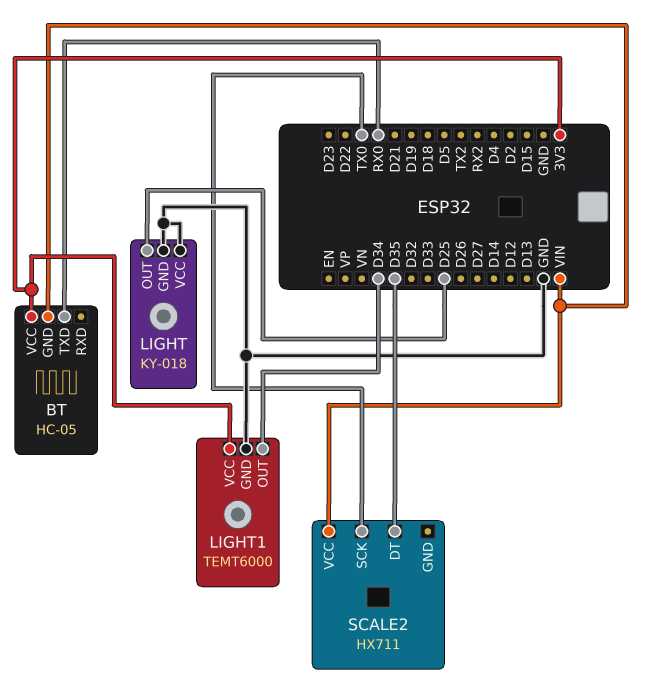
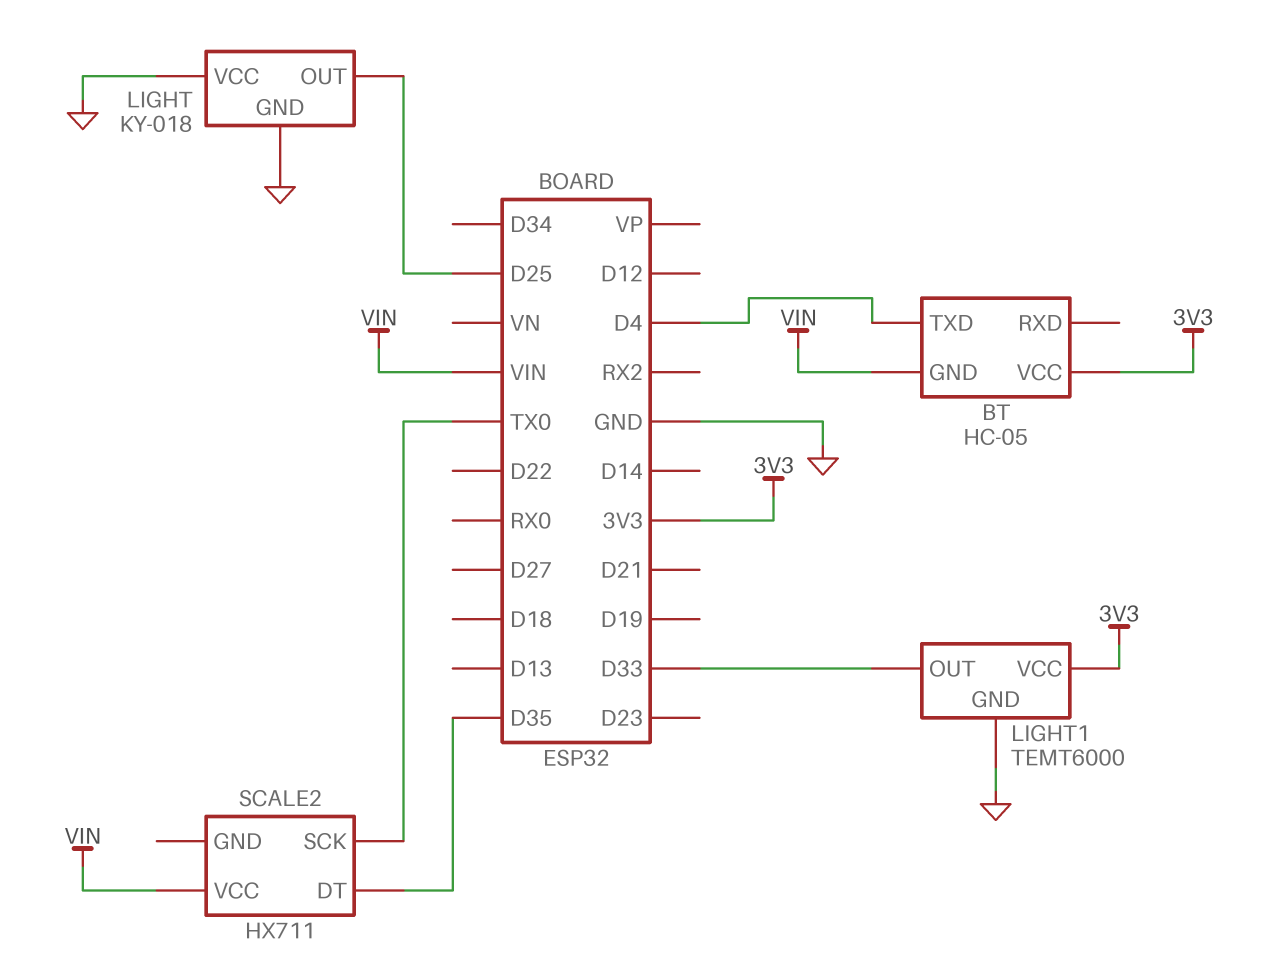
BT pin TXD: RX0 -> D4
LIGHT1 pin OUT: D34 -> D33

